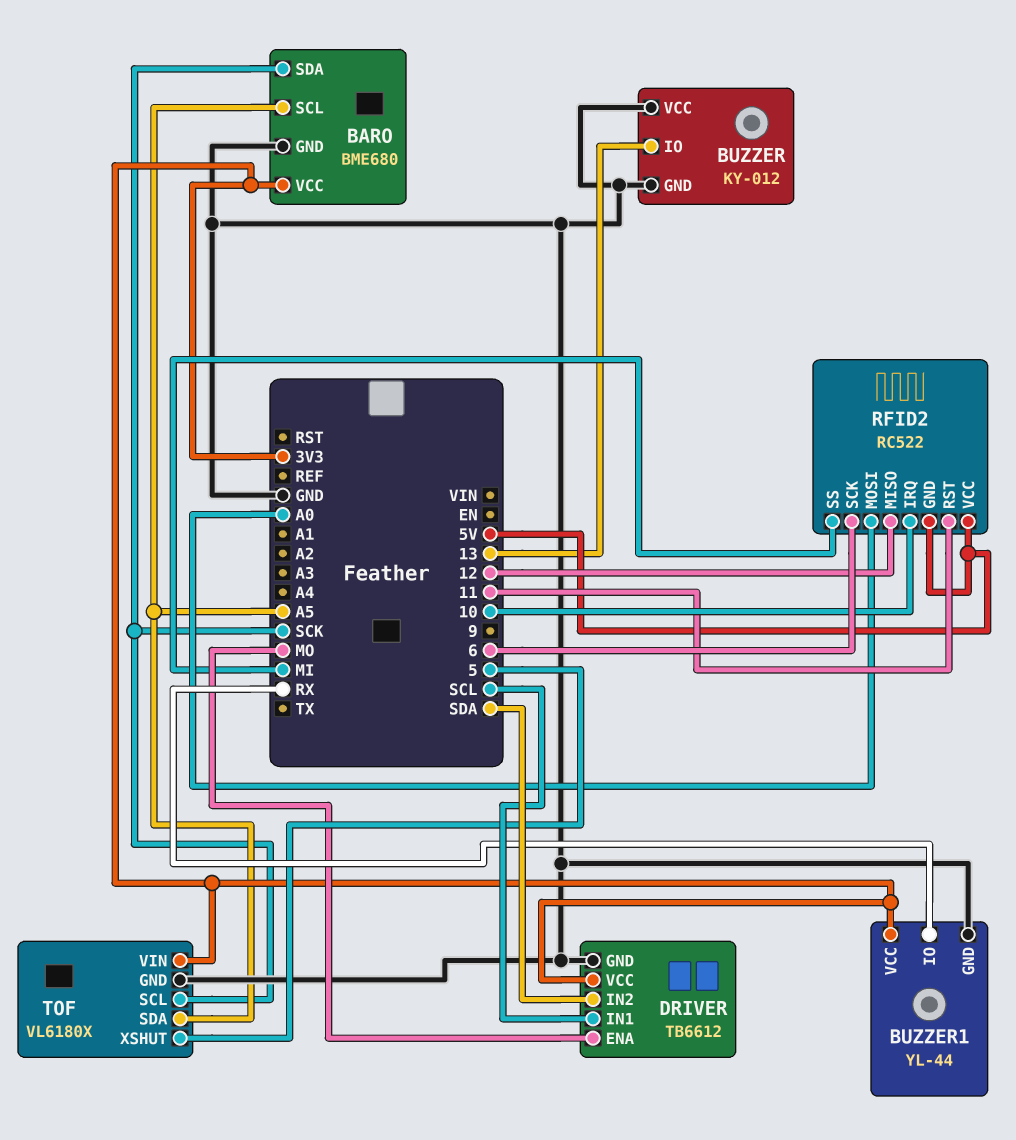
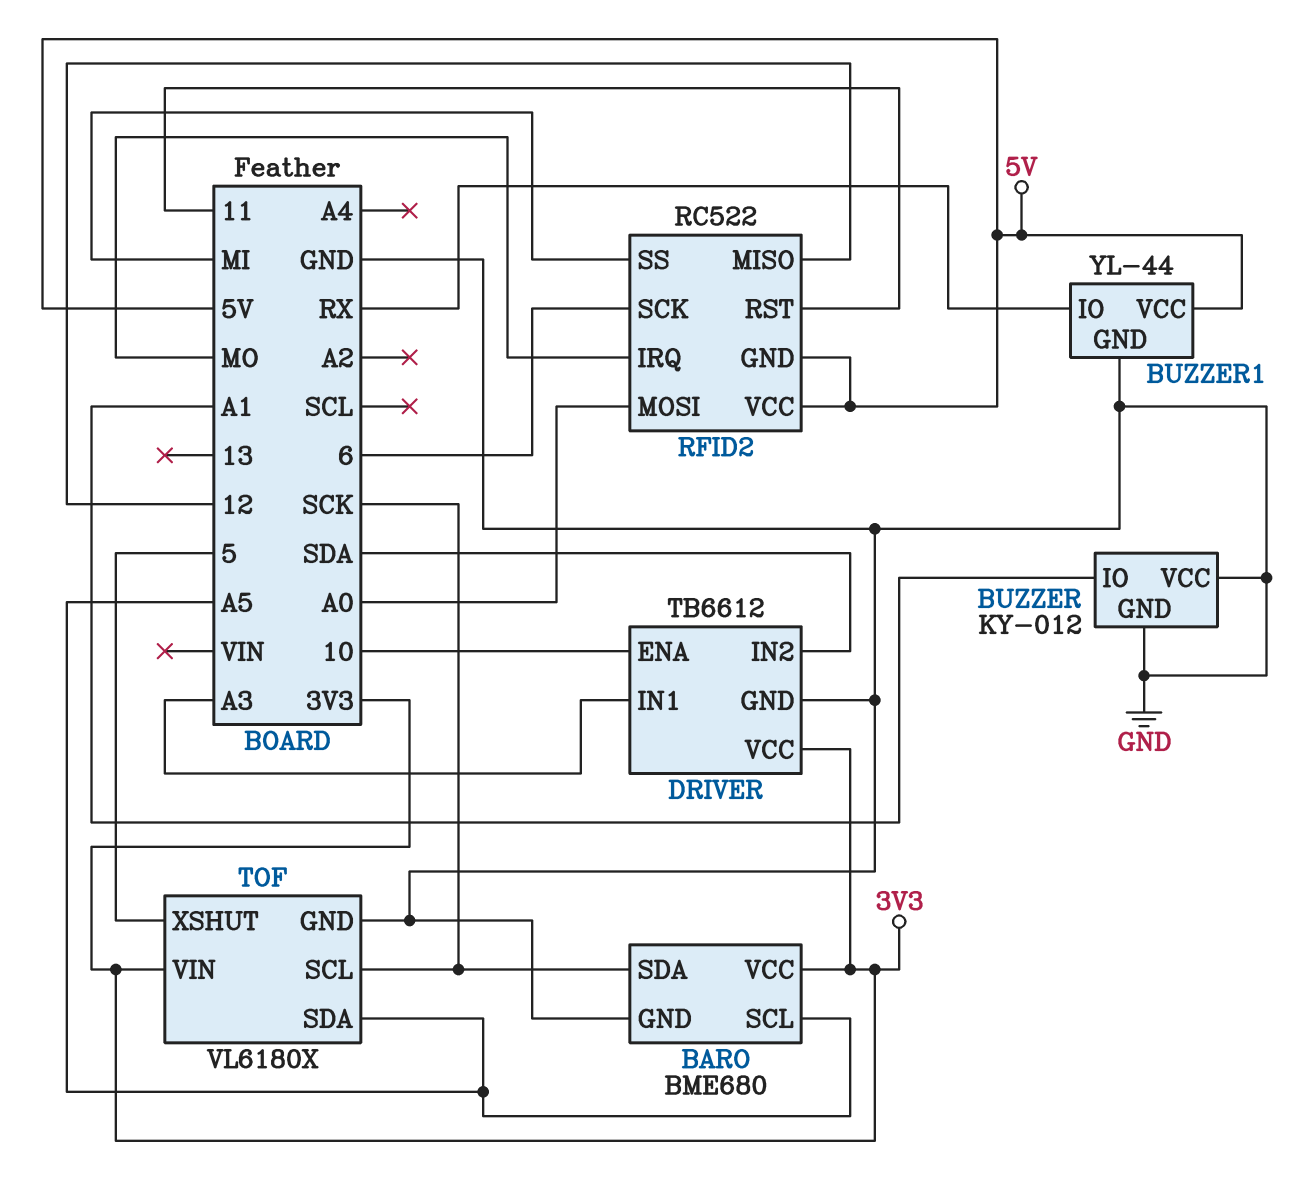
BUZZER pin IO: 13 -> A1
BUZZER1 pin VCC: 3V3 -> 5V
DRIVER pin ENA: MO -> 10
DRIVER pin IN1: SCL -> A3
RFID2 pin IRQ: 10 -> MO

